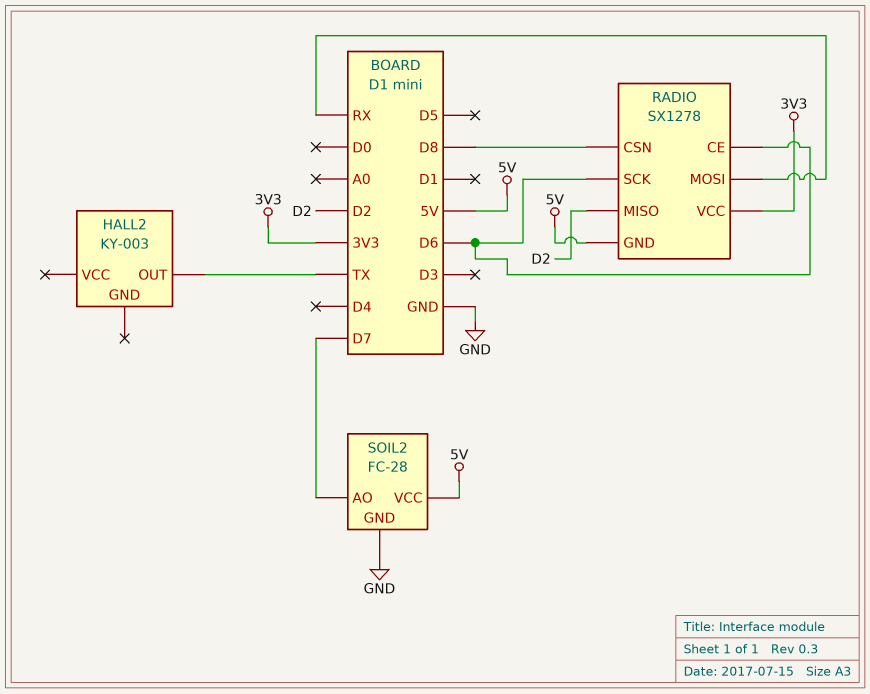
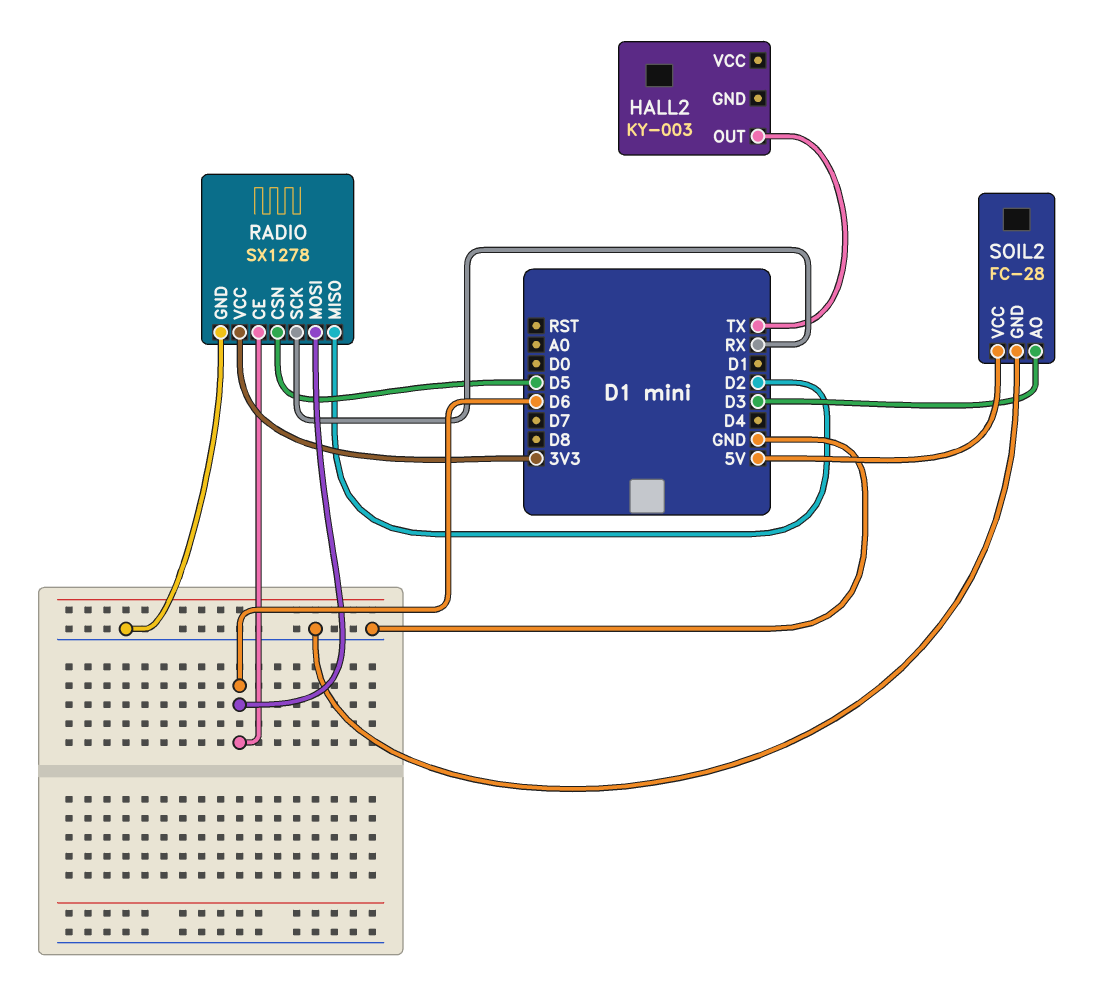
RADIO pin CSN: D8 -> D5
RADIO pin GND: 5V -> GND
RADIO pin MOSI: RX -> D6
RADIO pin SCK: D6 -> RX
SOIL2 pin AO: D7 -> D3

